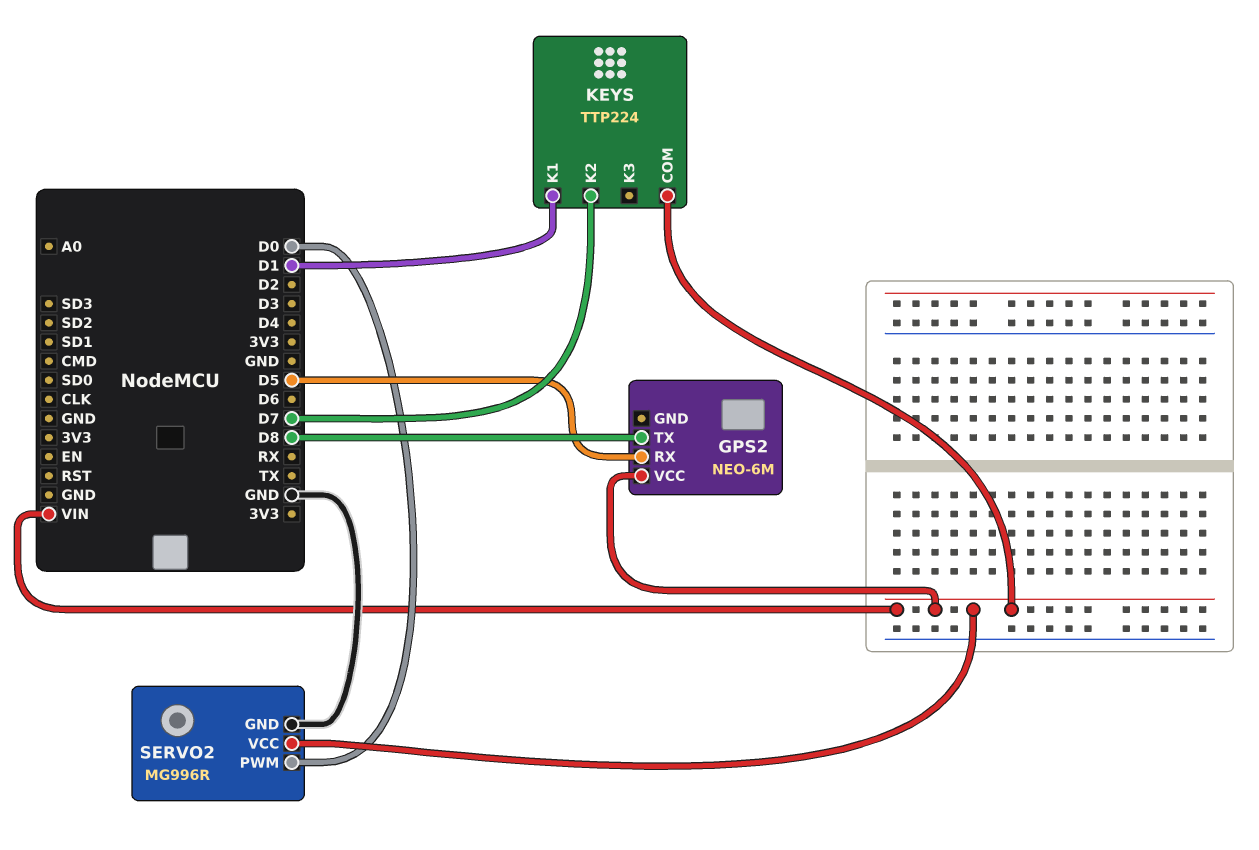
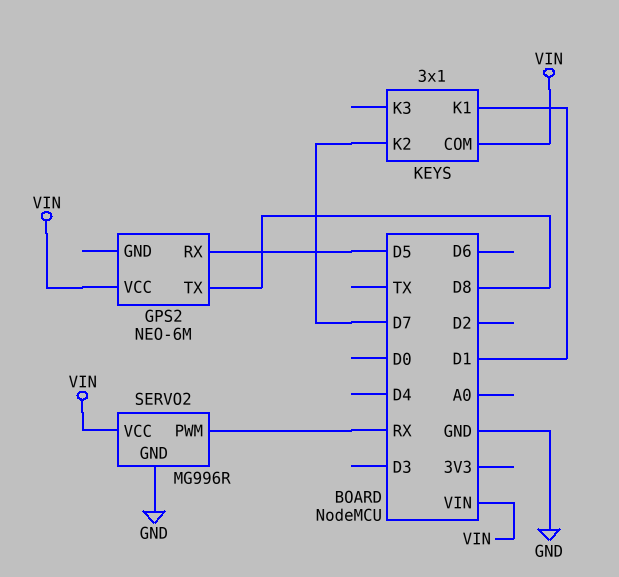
KEYS: TTP224 -> 3x1
SERVO2 pin PWM: D0 -> RX

